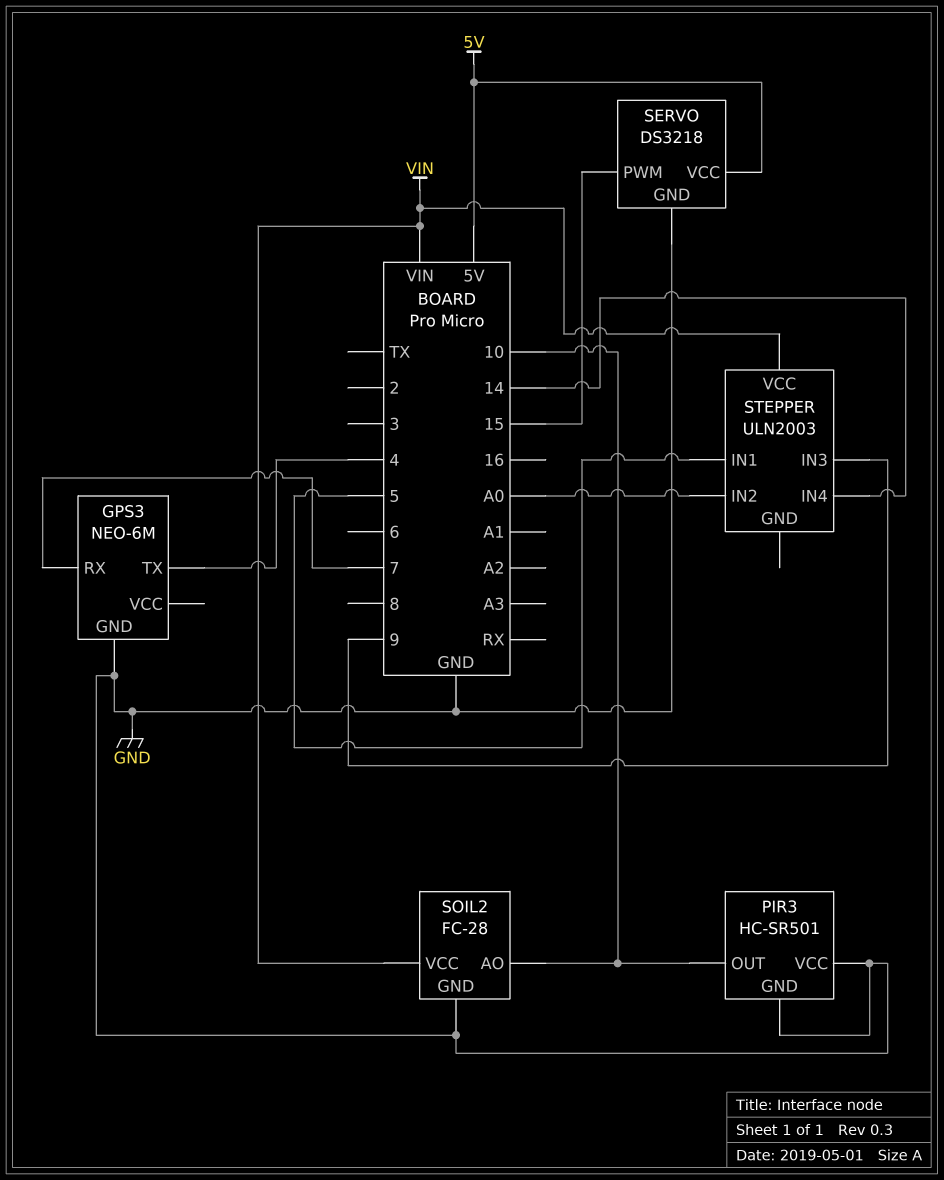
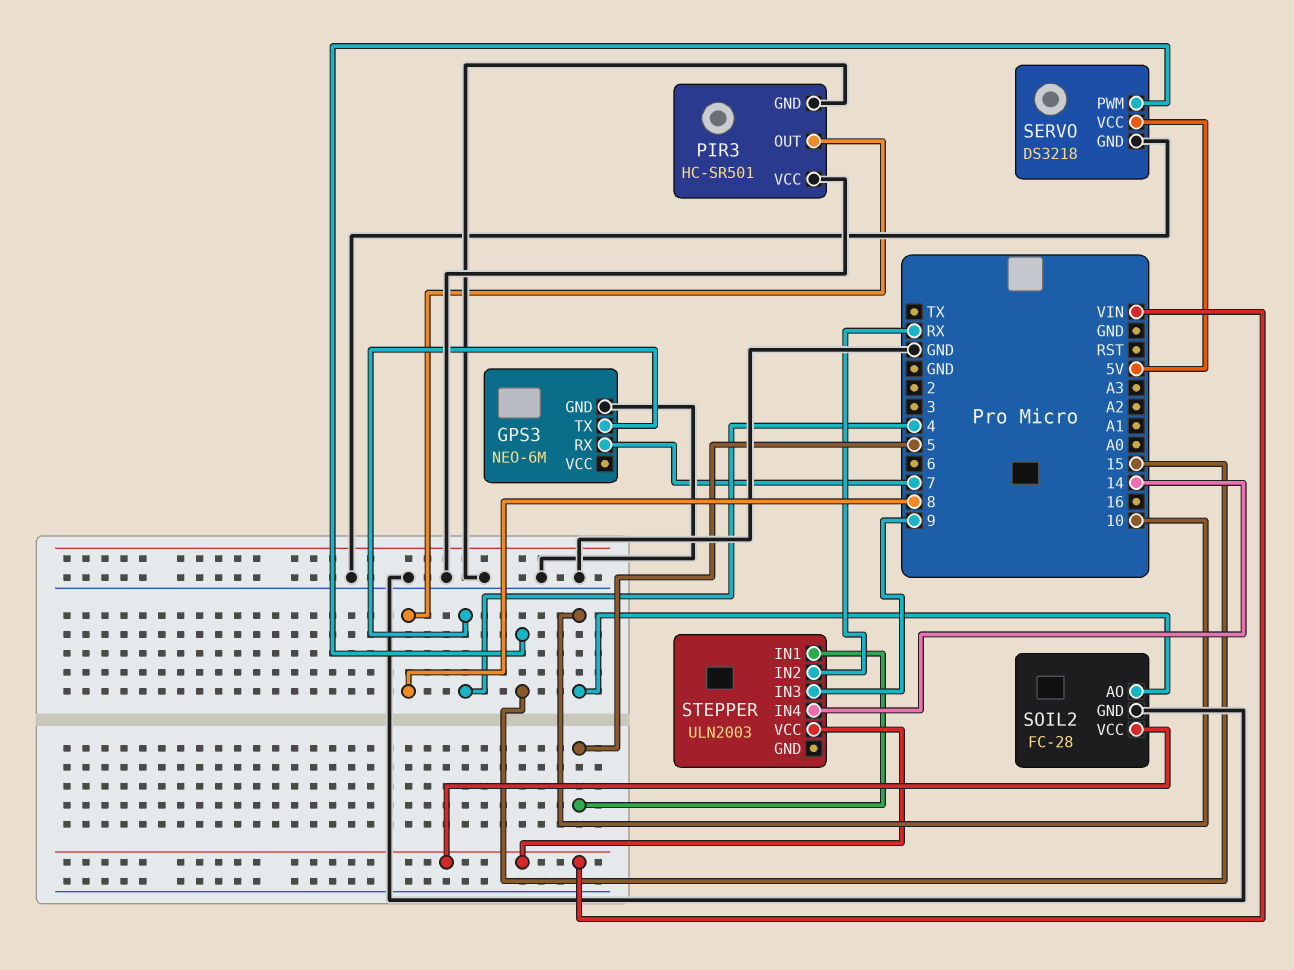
PIR3 pin OUT: 10 -> 8
STEPPER pin IN2: A0 -> RX

